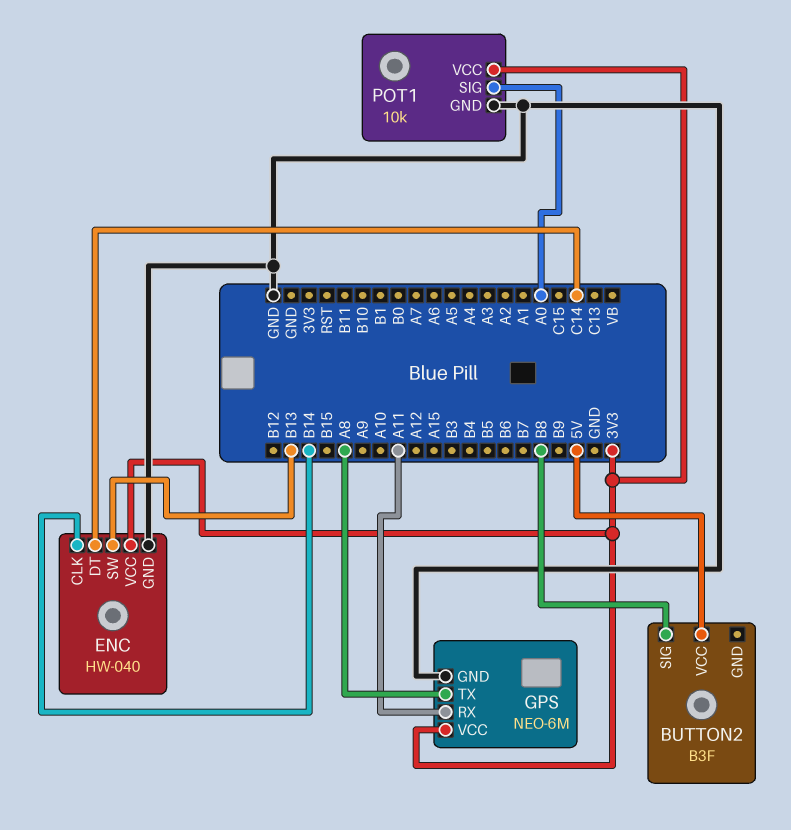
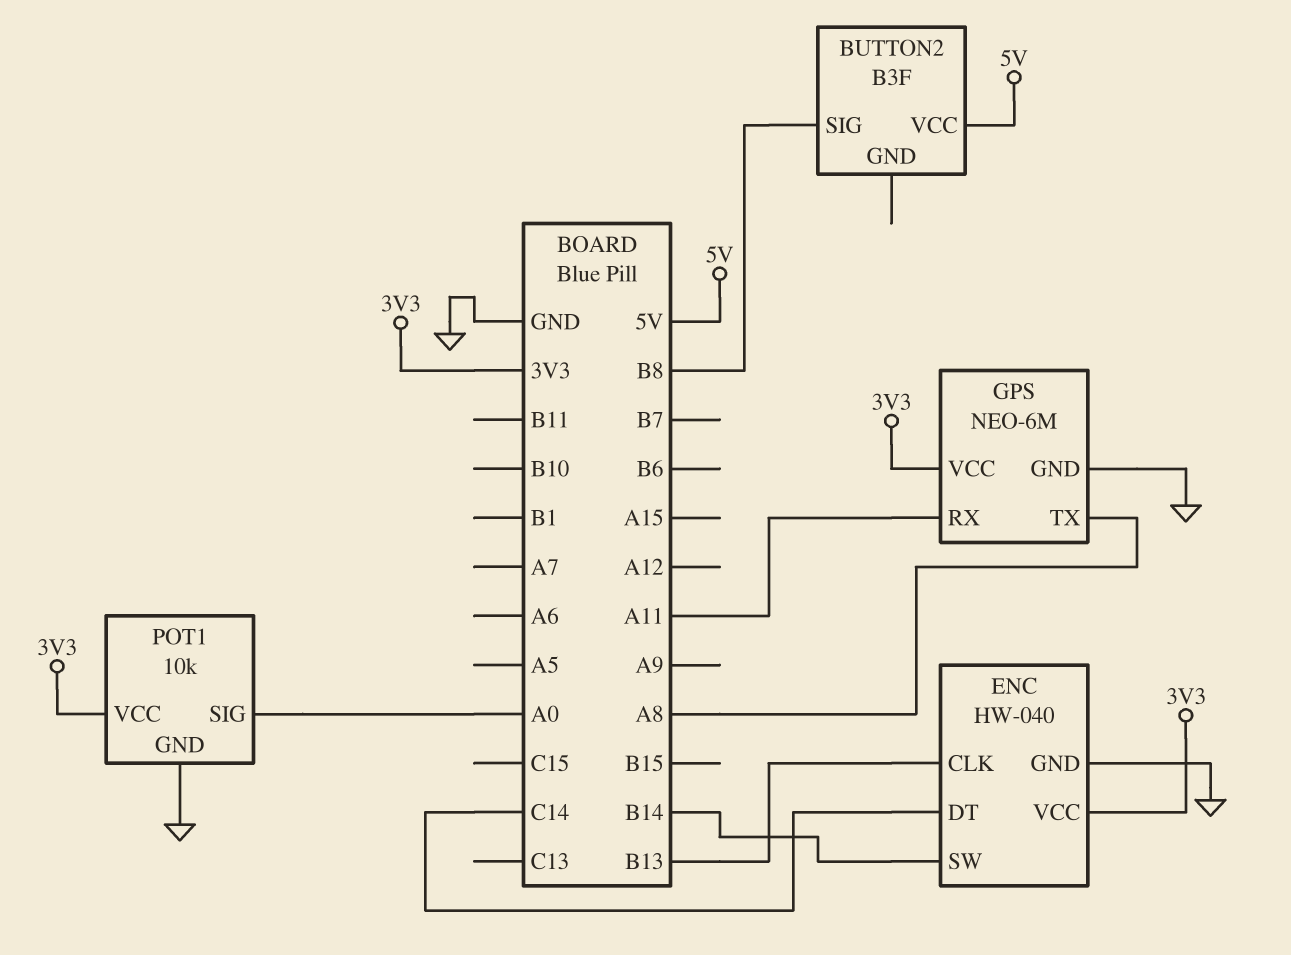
ENC pin CLK: B14 -> B13
ENC pin SW: B13 -> B14

